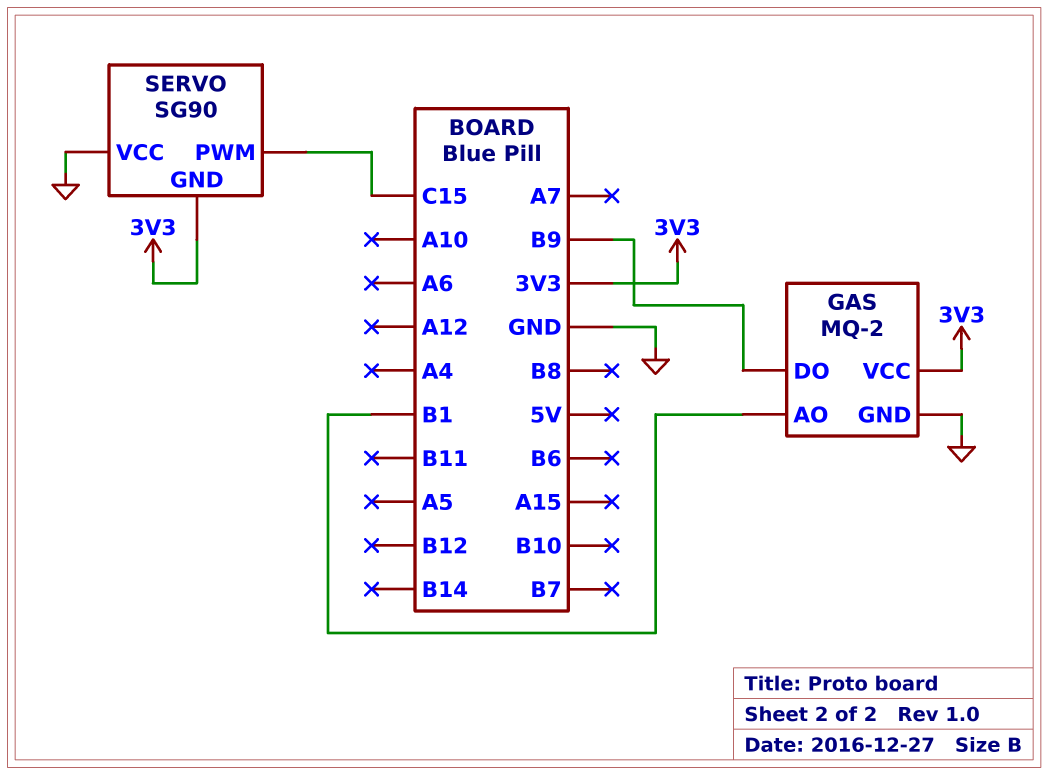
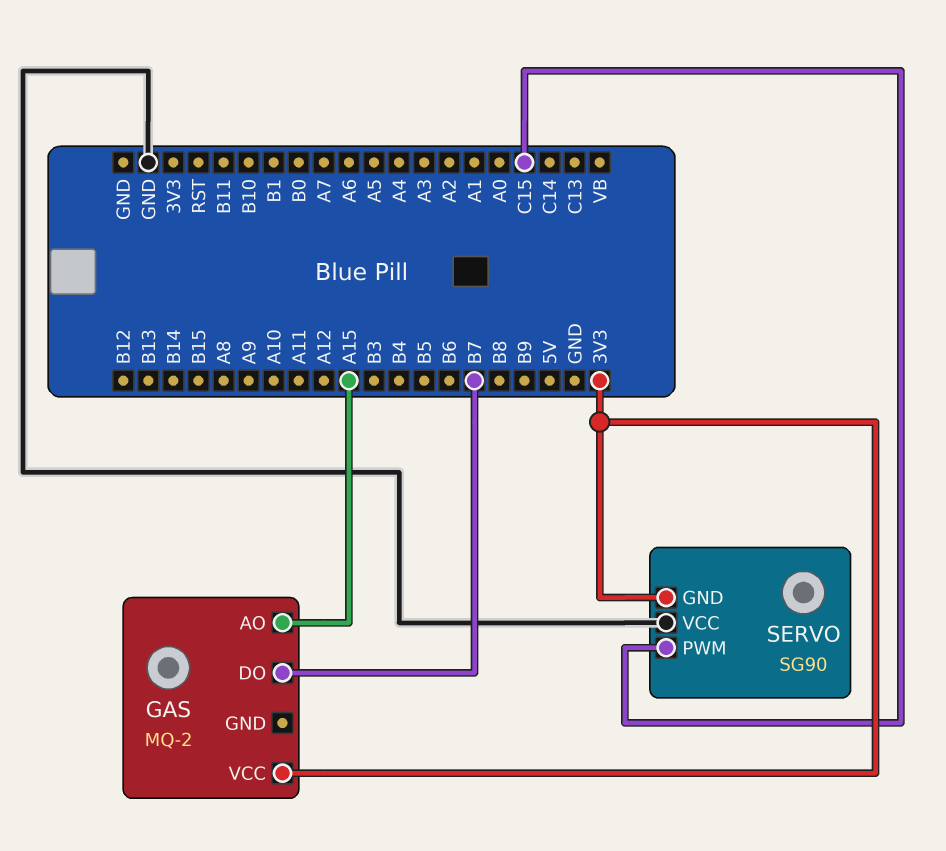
GAS pin AO: B1 -> A15
GAS pin DO: B9 -> B7
GAS pin GND: GND -> none

